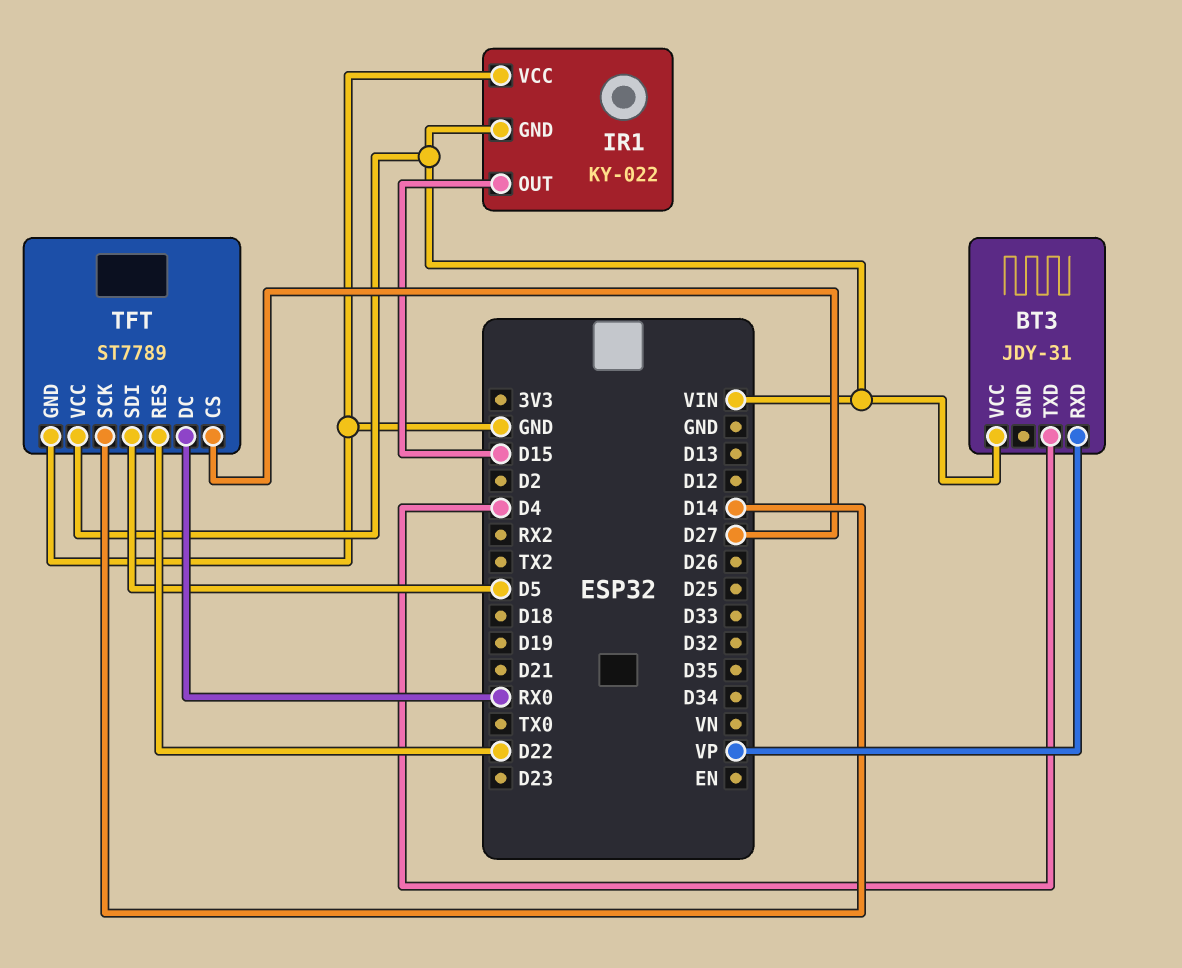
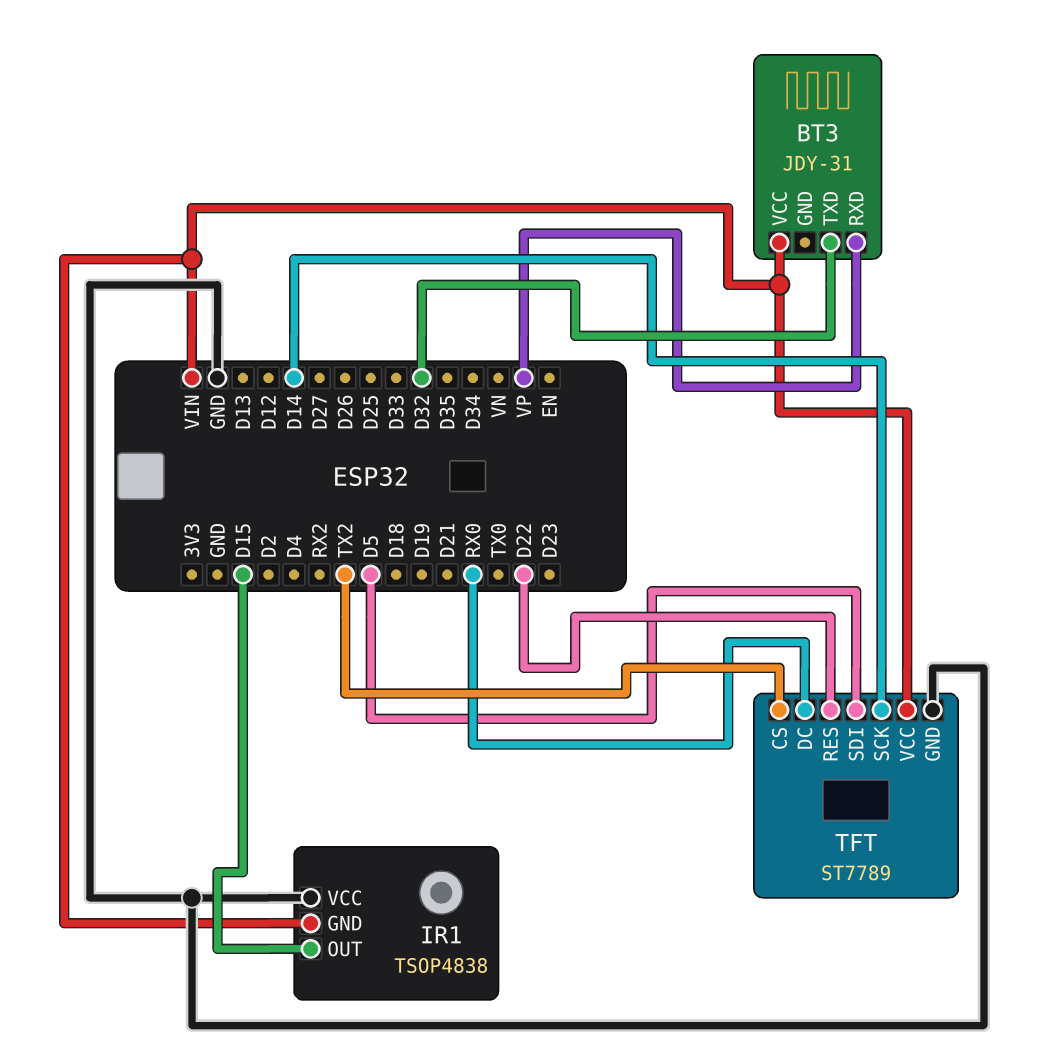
BT3 pin TXD: D4 -> D32
IR1: KY-022 -> TSOP4838
TFT pin CS: D27 -> TX2

